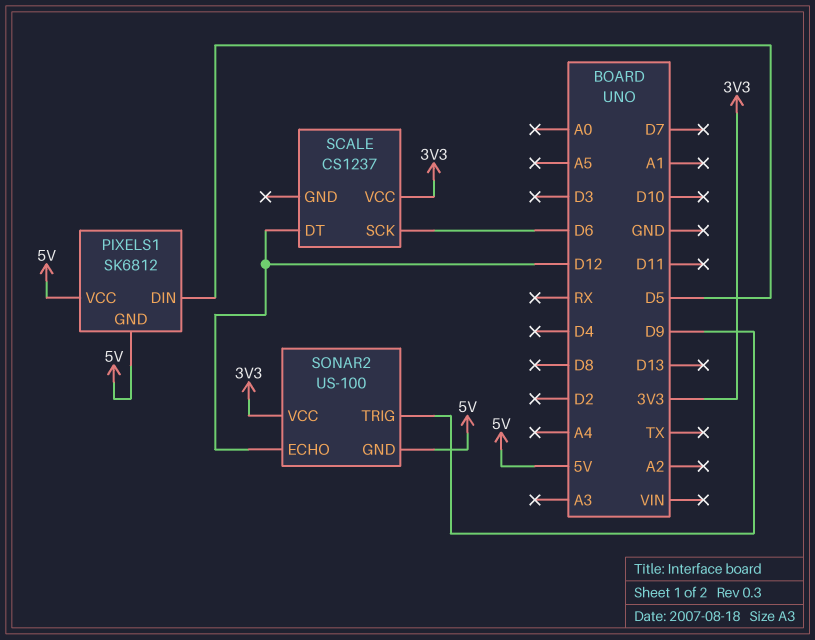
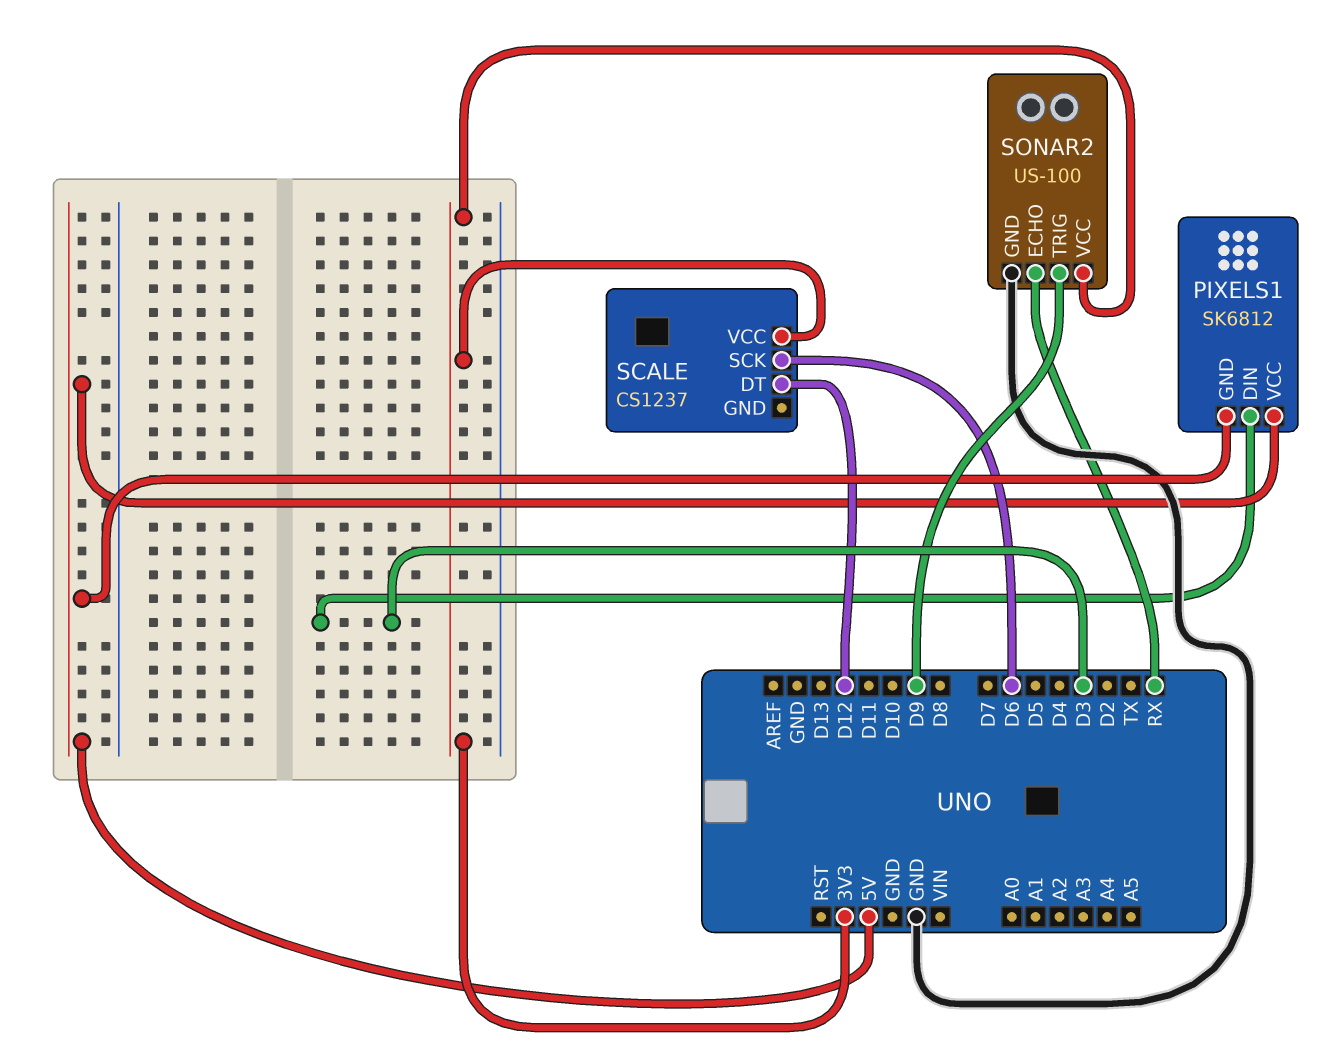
PIXELS1 pin DIN: D5 -> D3
SONAR2 pin ECHO: D12 -> RX
SONAR2 pin GND: 5V -> GND

